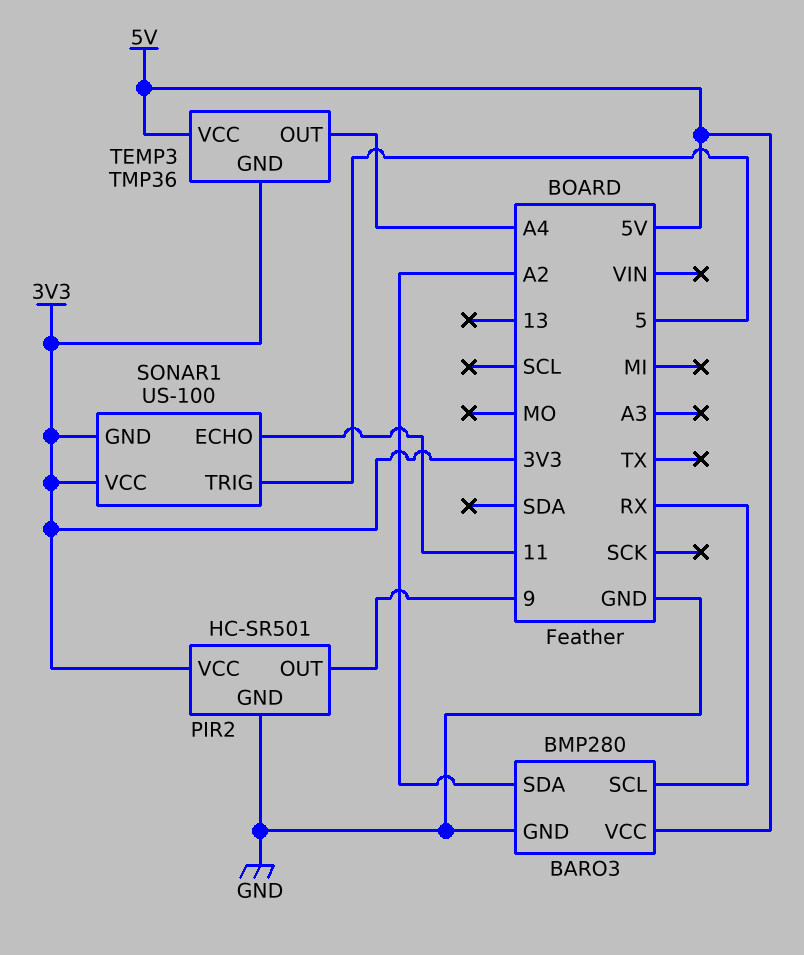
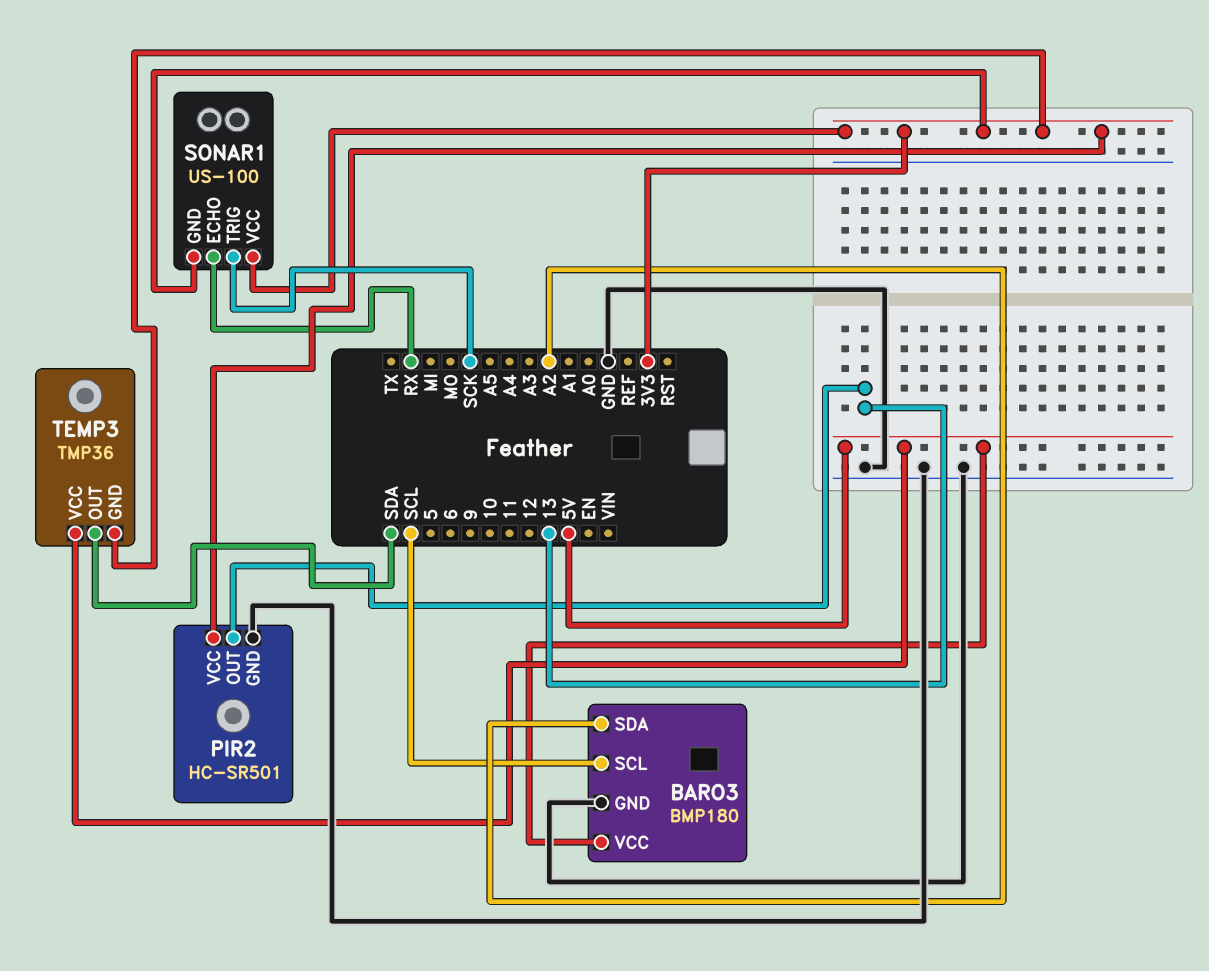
BARO3: BMP280 -> BMP180
BARO3 pin SCL: RX -> SCL
PIR2 pin OUT: 9 -> 13
SONAR1 pin ECHO: 11 -> RX
SONAR1 pin TRIG: 5 -> SCK
TEMP3 pin OUT: A4 -> SDA

